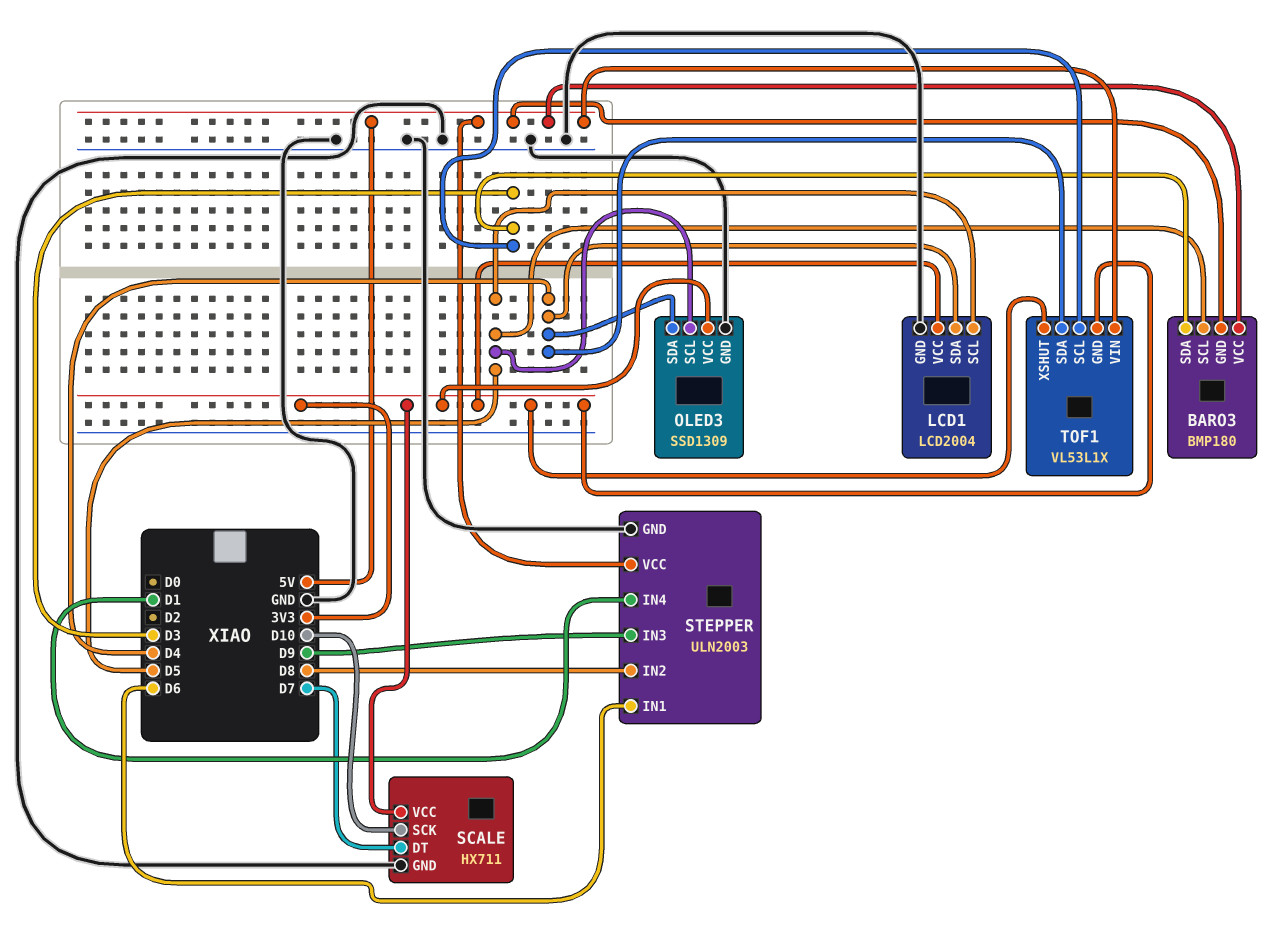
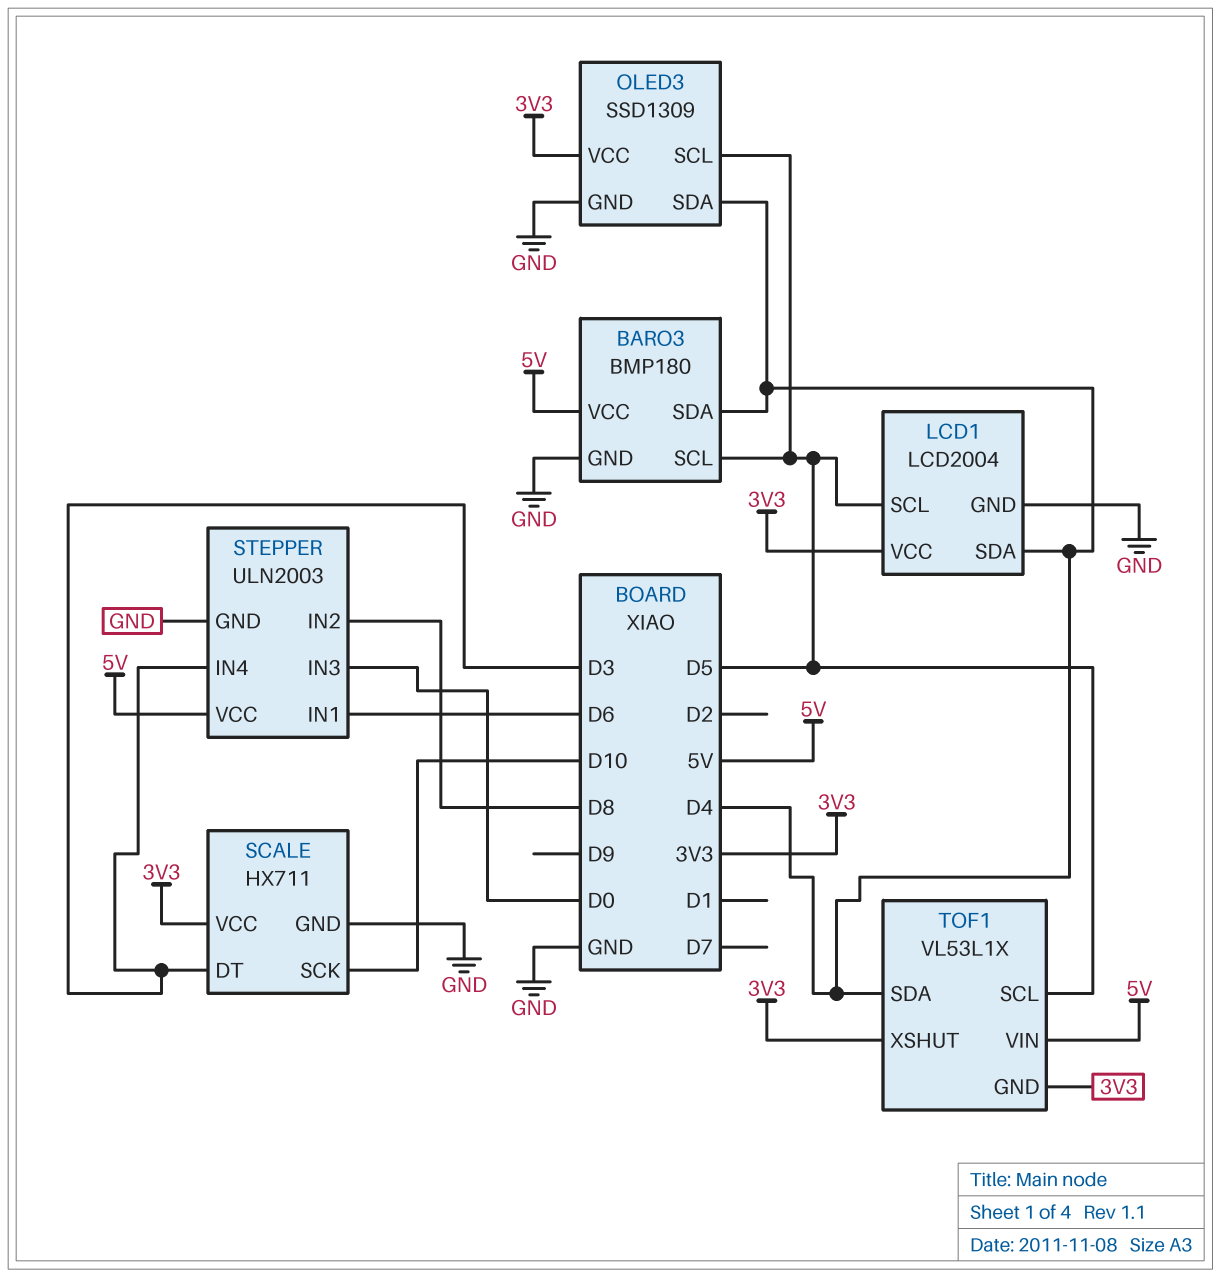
BARO3 pin GND: 5V -> GND
BARO3 pin SDA: D3 -> D4
SCALE pin DT: D7 -> D3
STEPPER pin IN3: D9 -> D0
STEPPER pin IN4: D1 -> D3
TOF1 pin SCL: D3 -> D5

